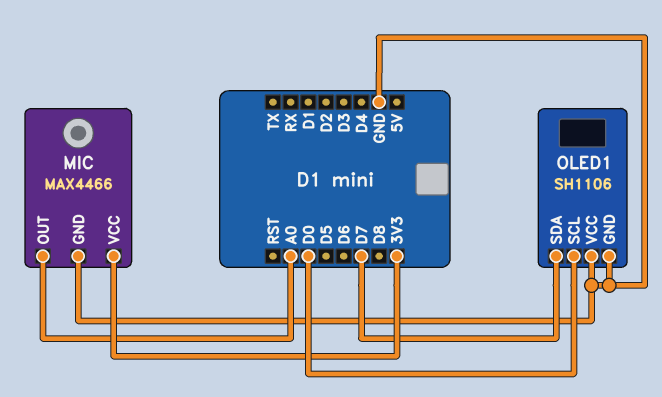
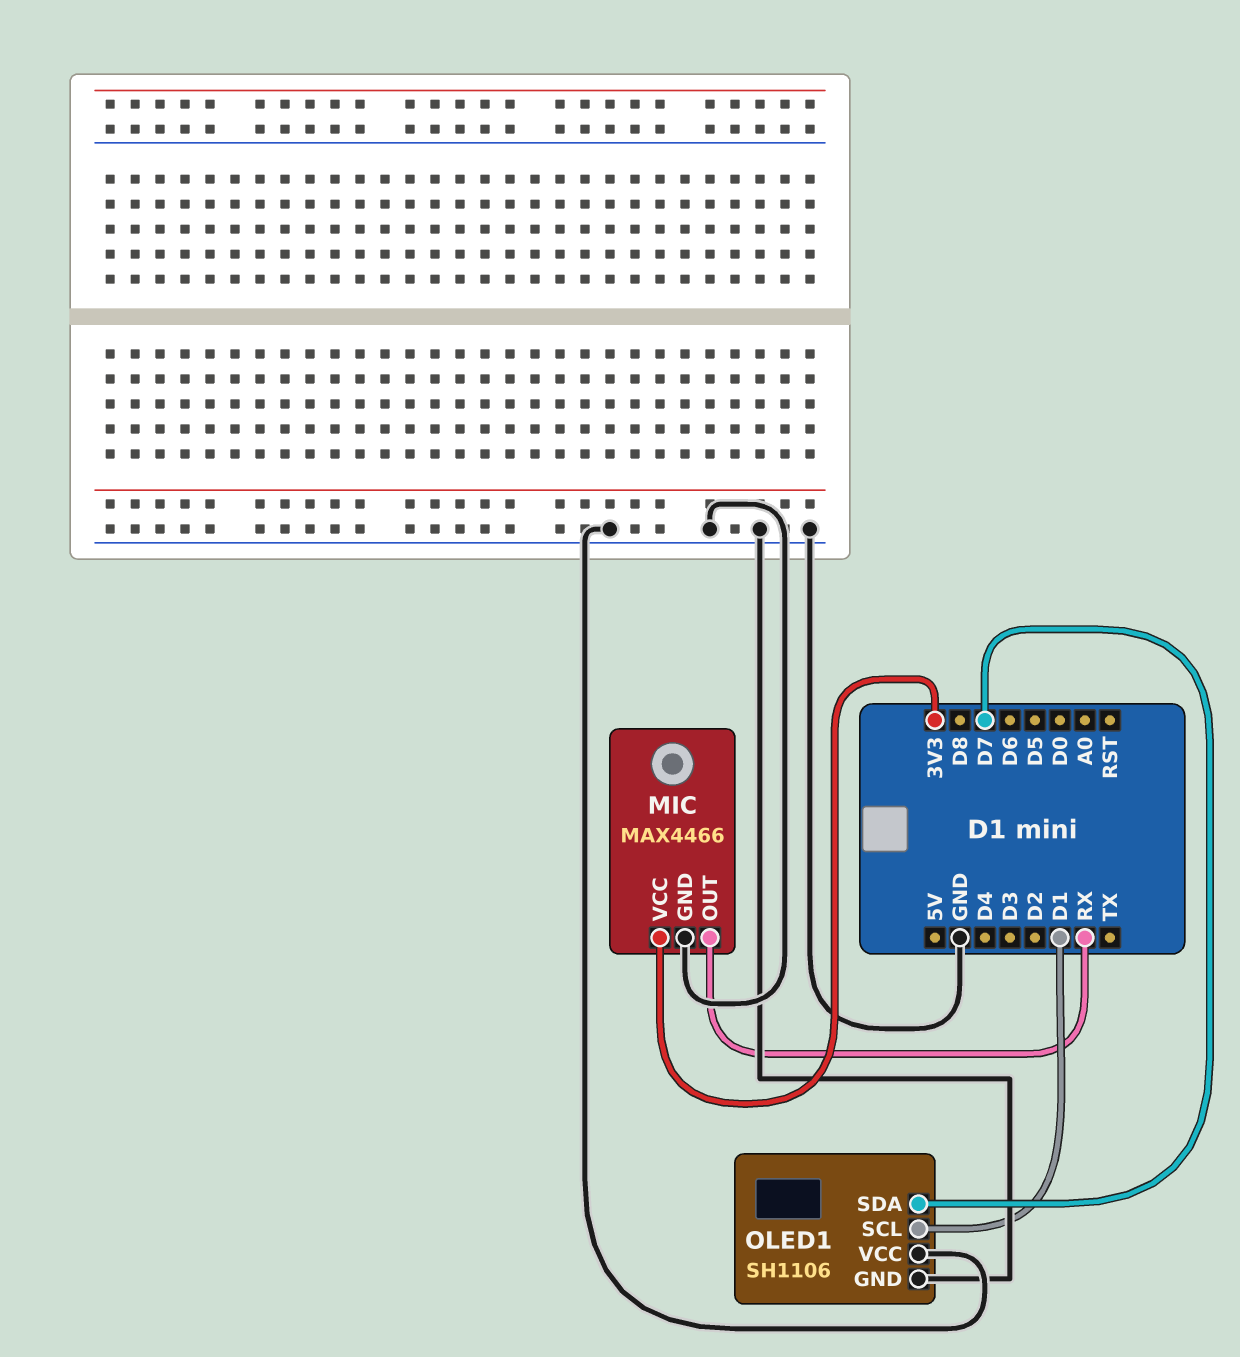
MIC pin OUT: A0 -> RX
OLED1 pin SCL: D0 -> D1

